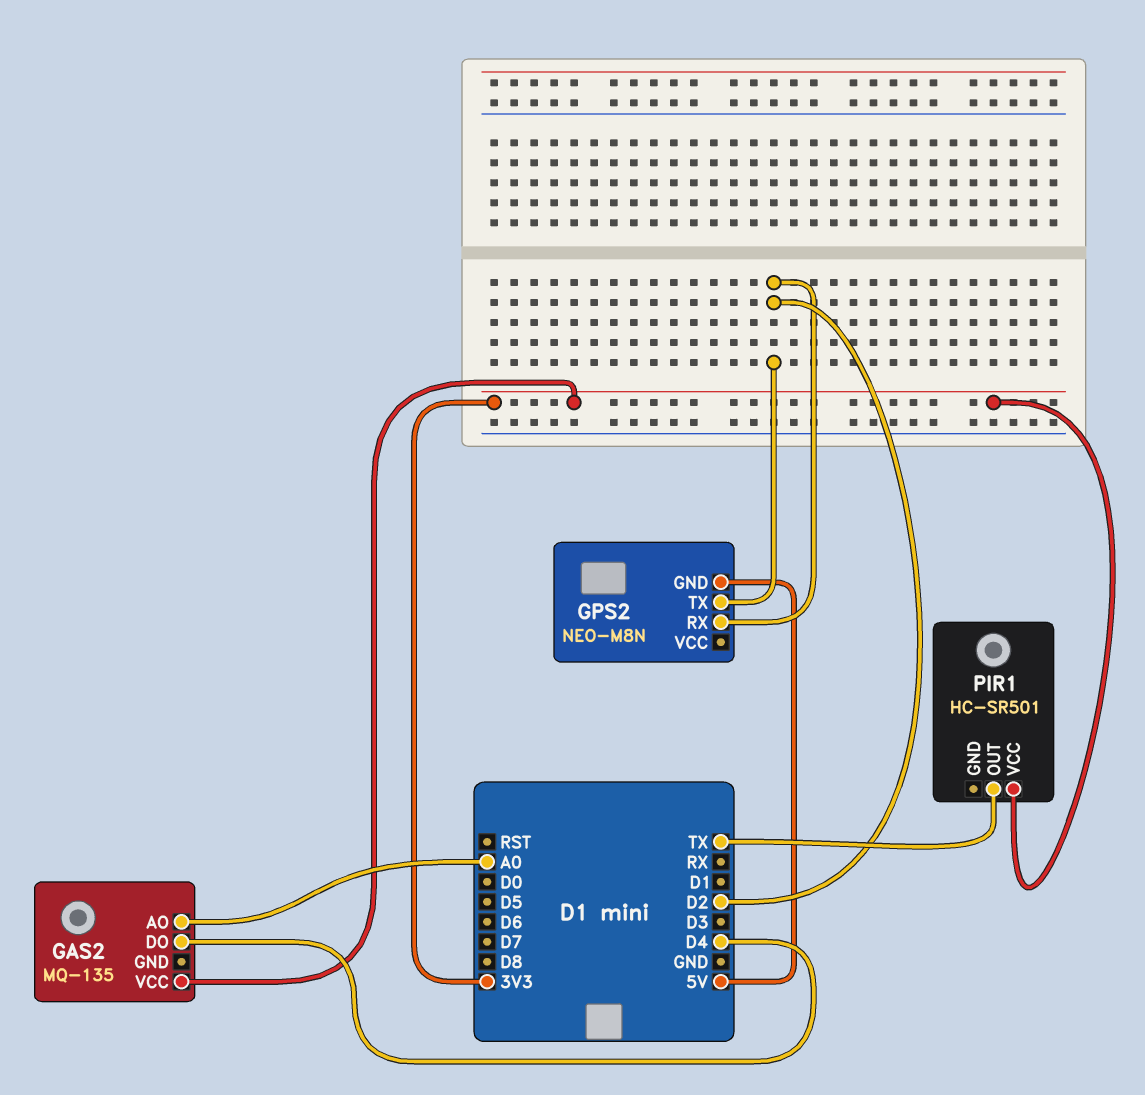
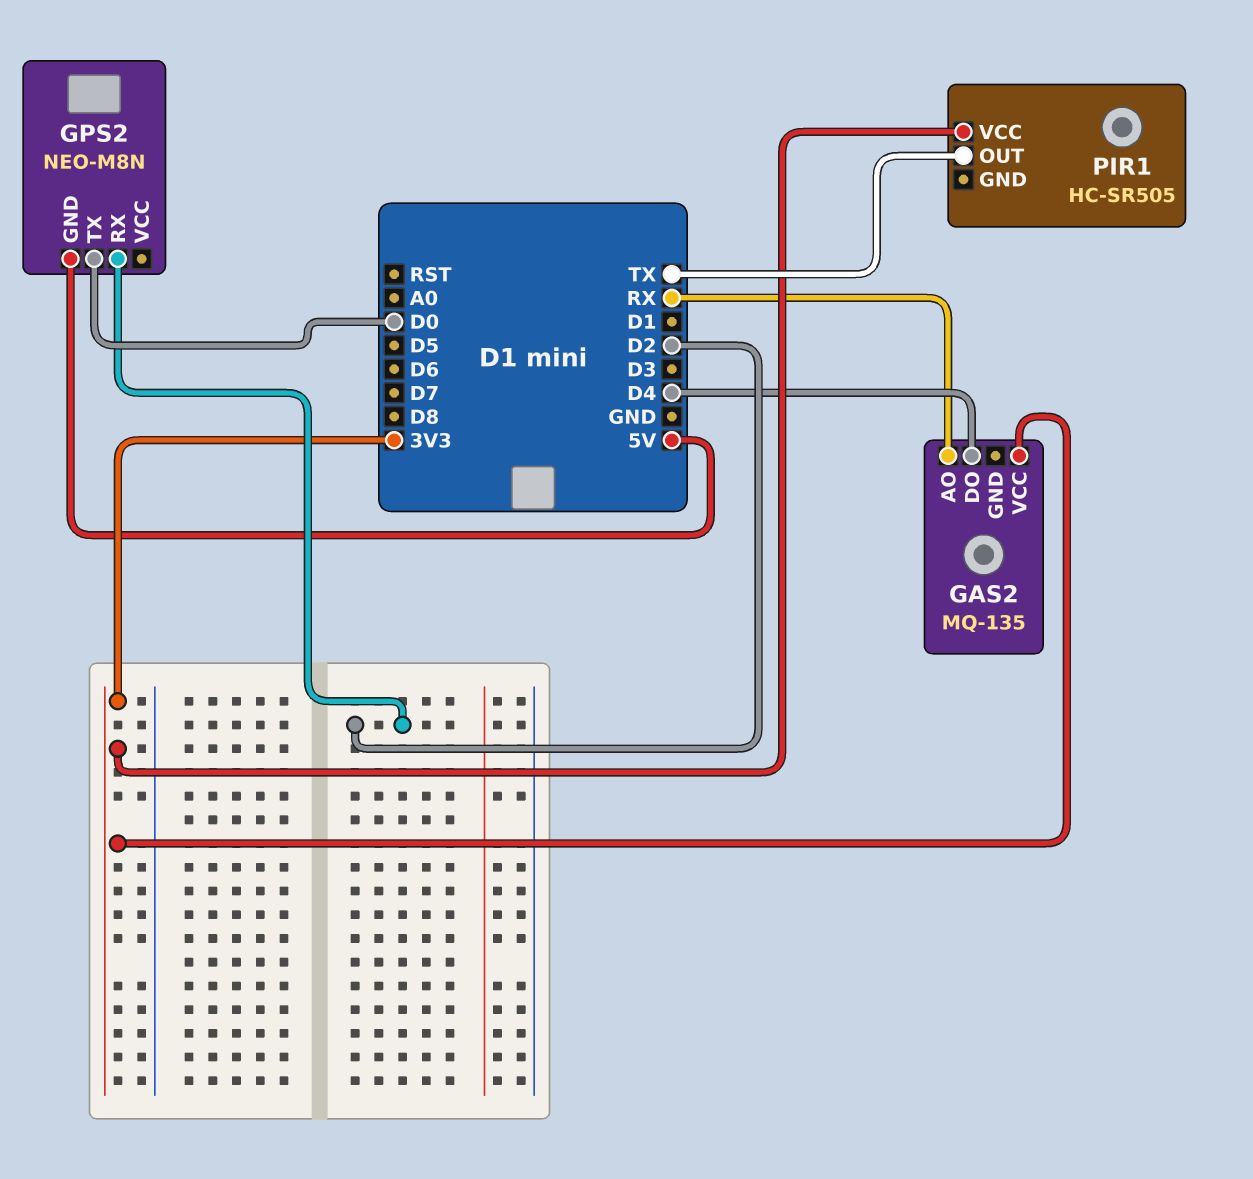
GAS2 pin AO: A0 -> RX
GPS2 pin TX: D2 -> D0
PIR1: HC-SR501 -> HC-SR505

